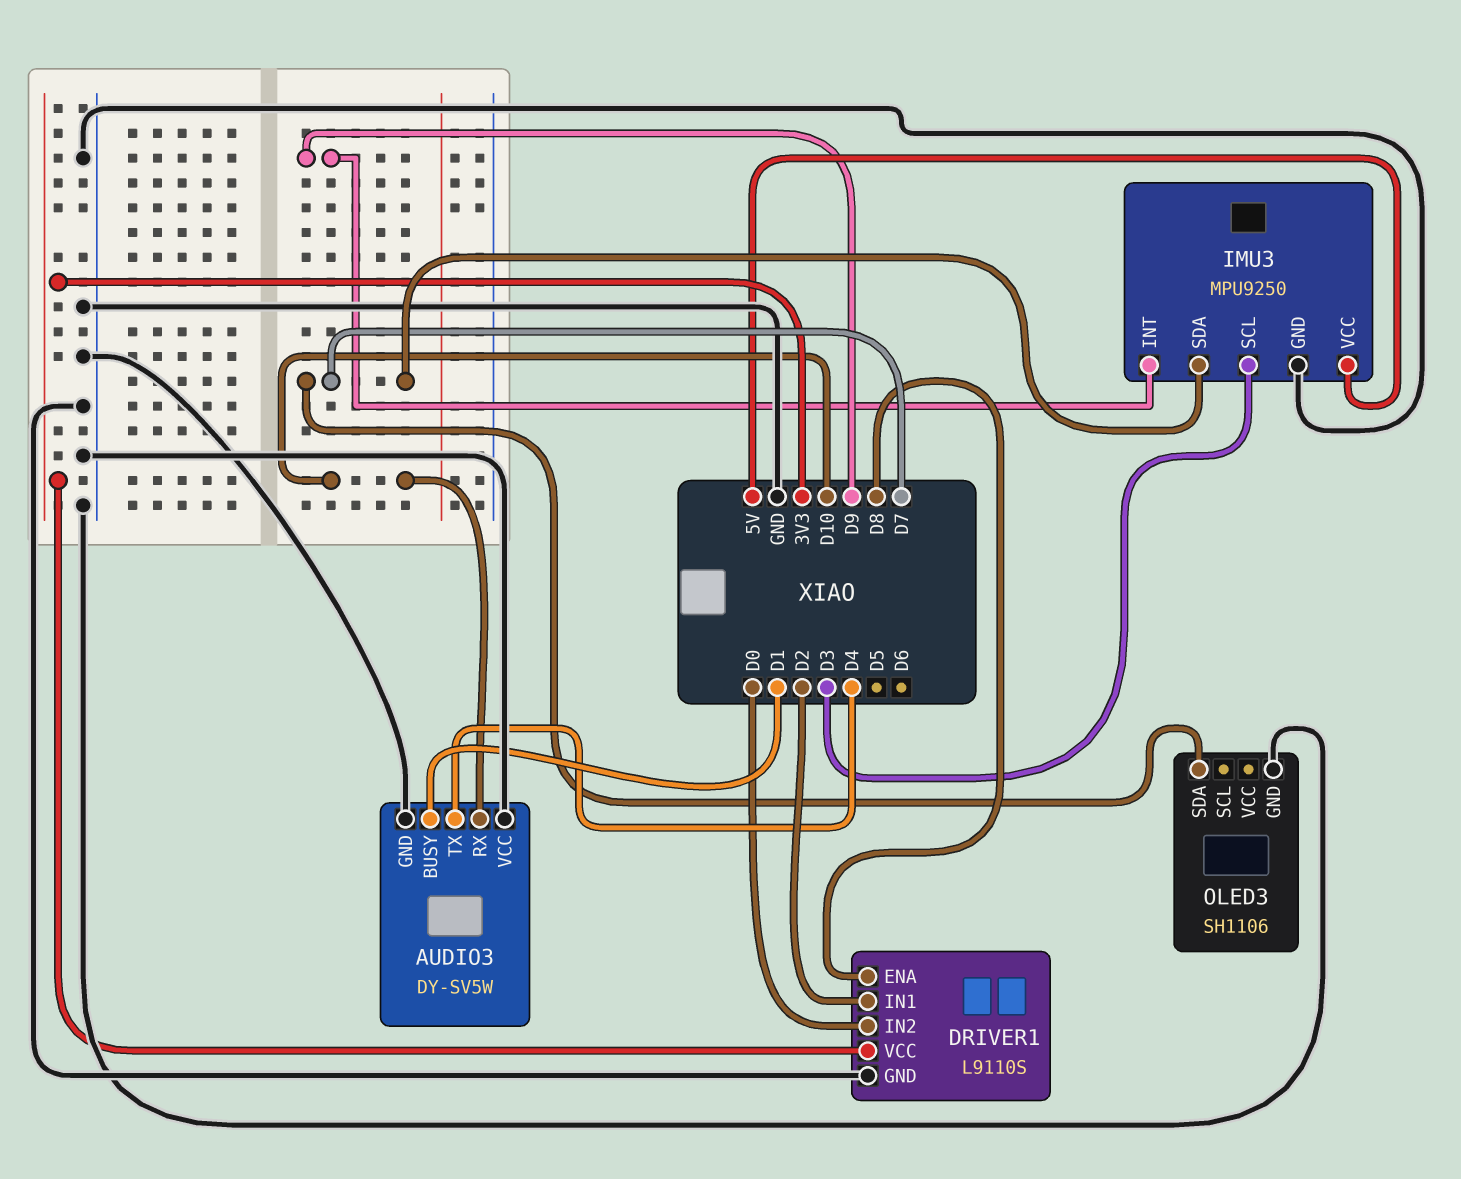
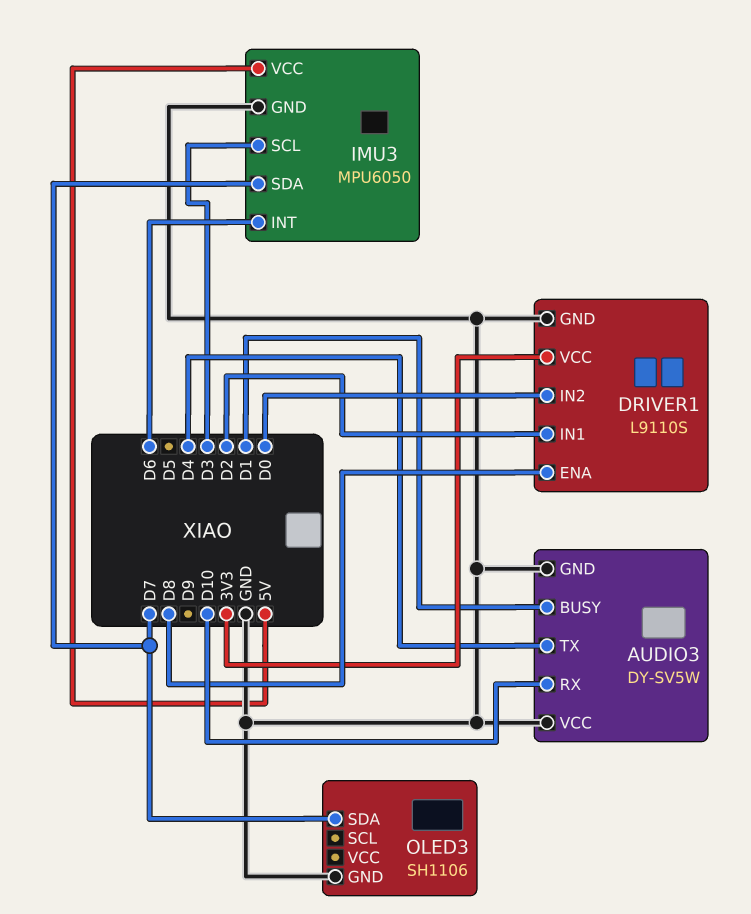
IMU3: MPU9250 -> MPU6050
IMU3 pin INT: D9 -> D6

